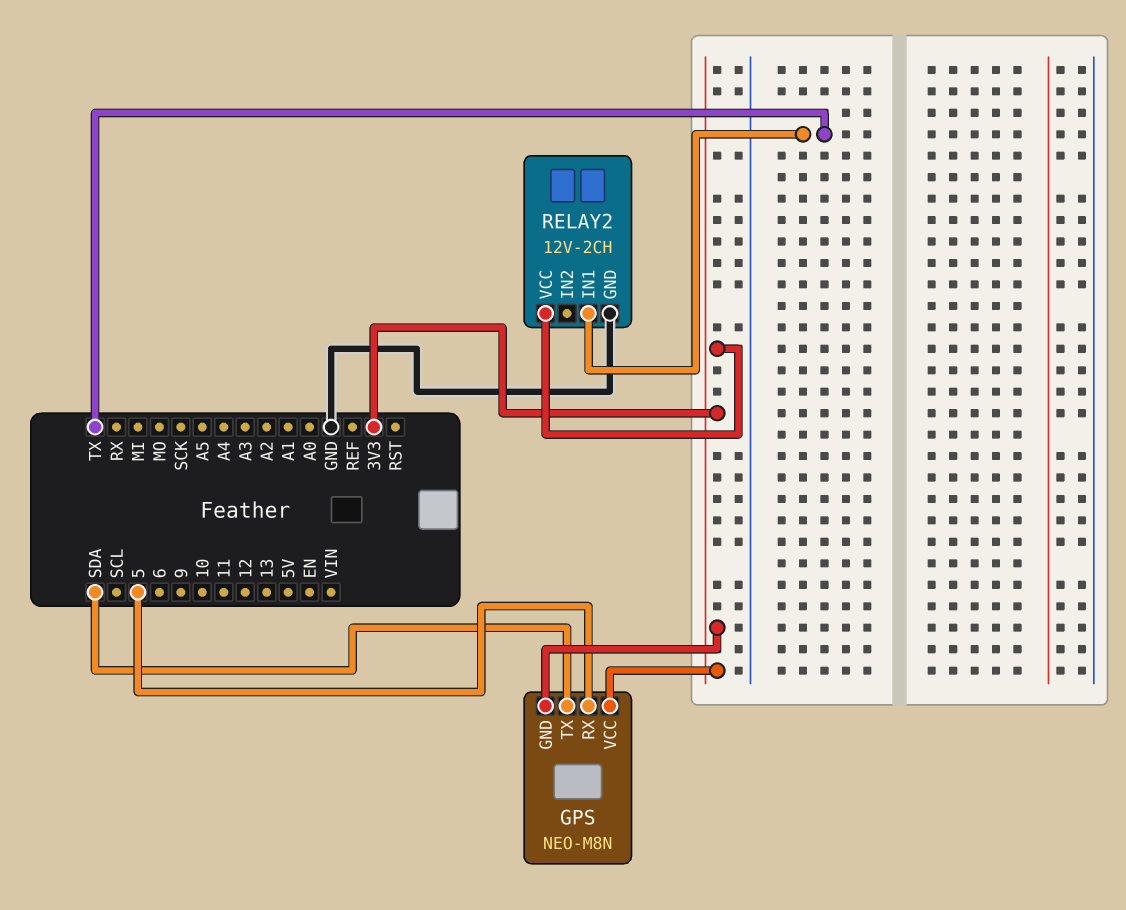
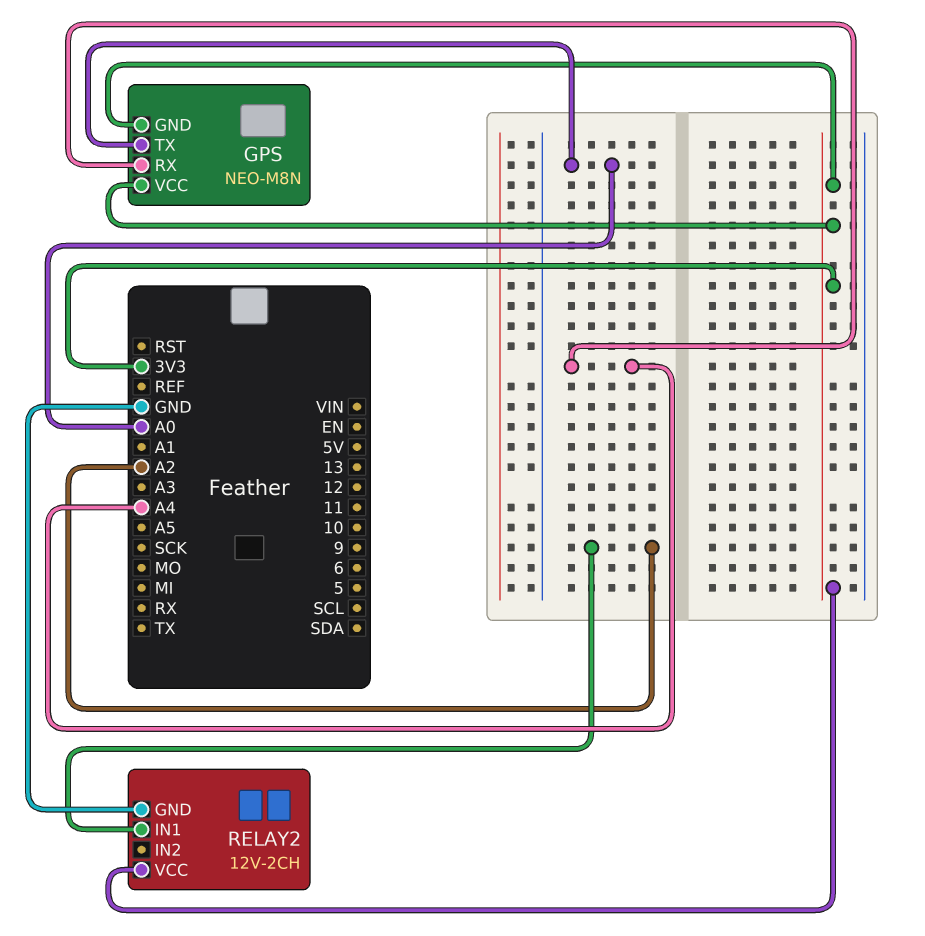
GPS pin RX: 5 -> A4
GPS pin TX: SDA -> A0
RELAY2 pin IN1: TX -> A2

